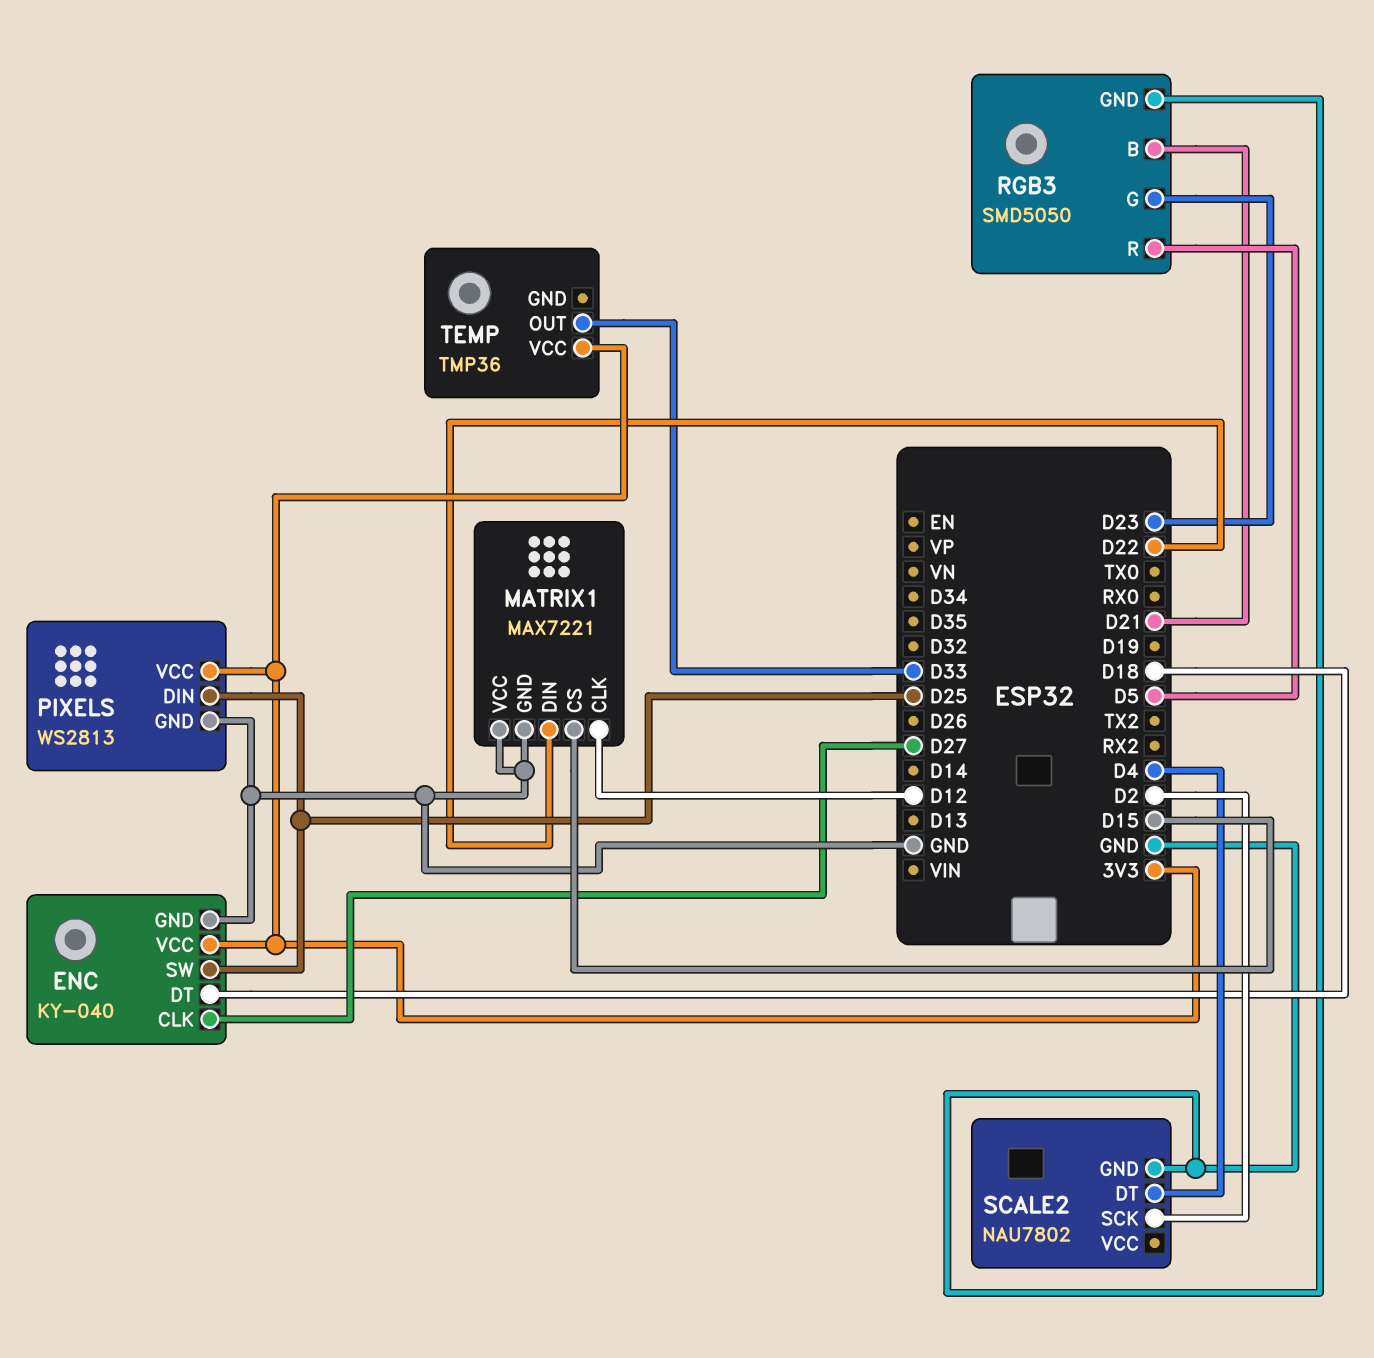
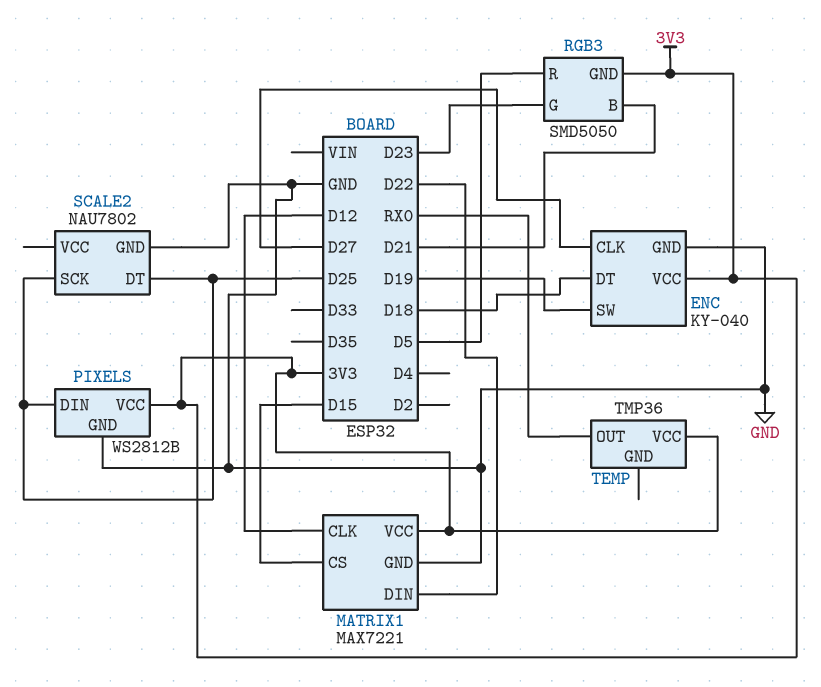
ENC pin SW: D25 -> D19
MATRIX1 pin VCC: GND -> 3V3
PIXELS: WS2813 -> WS2812B
RGB3 pin GND: GND -> 3V3
SCALE2 pin DT: D4 -> D25
SCALE2 pin SCK: D2 -> D25
TEMP pin OUT: D33 -> RX0

